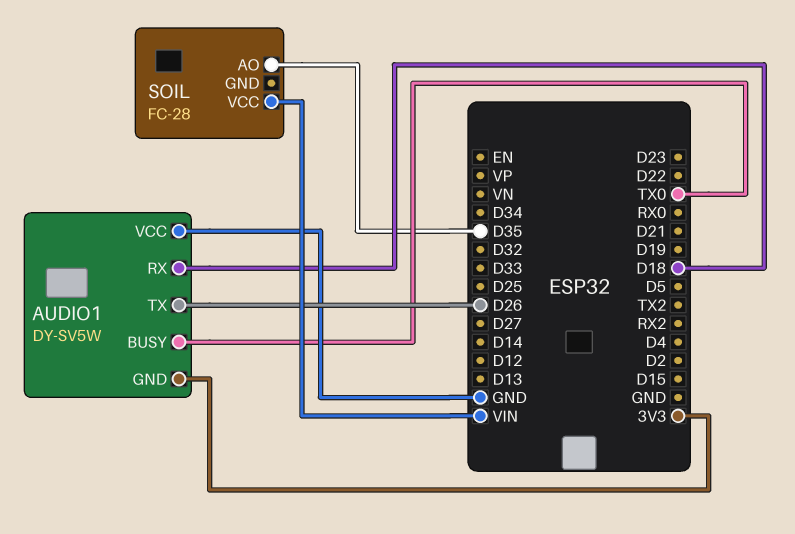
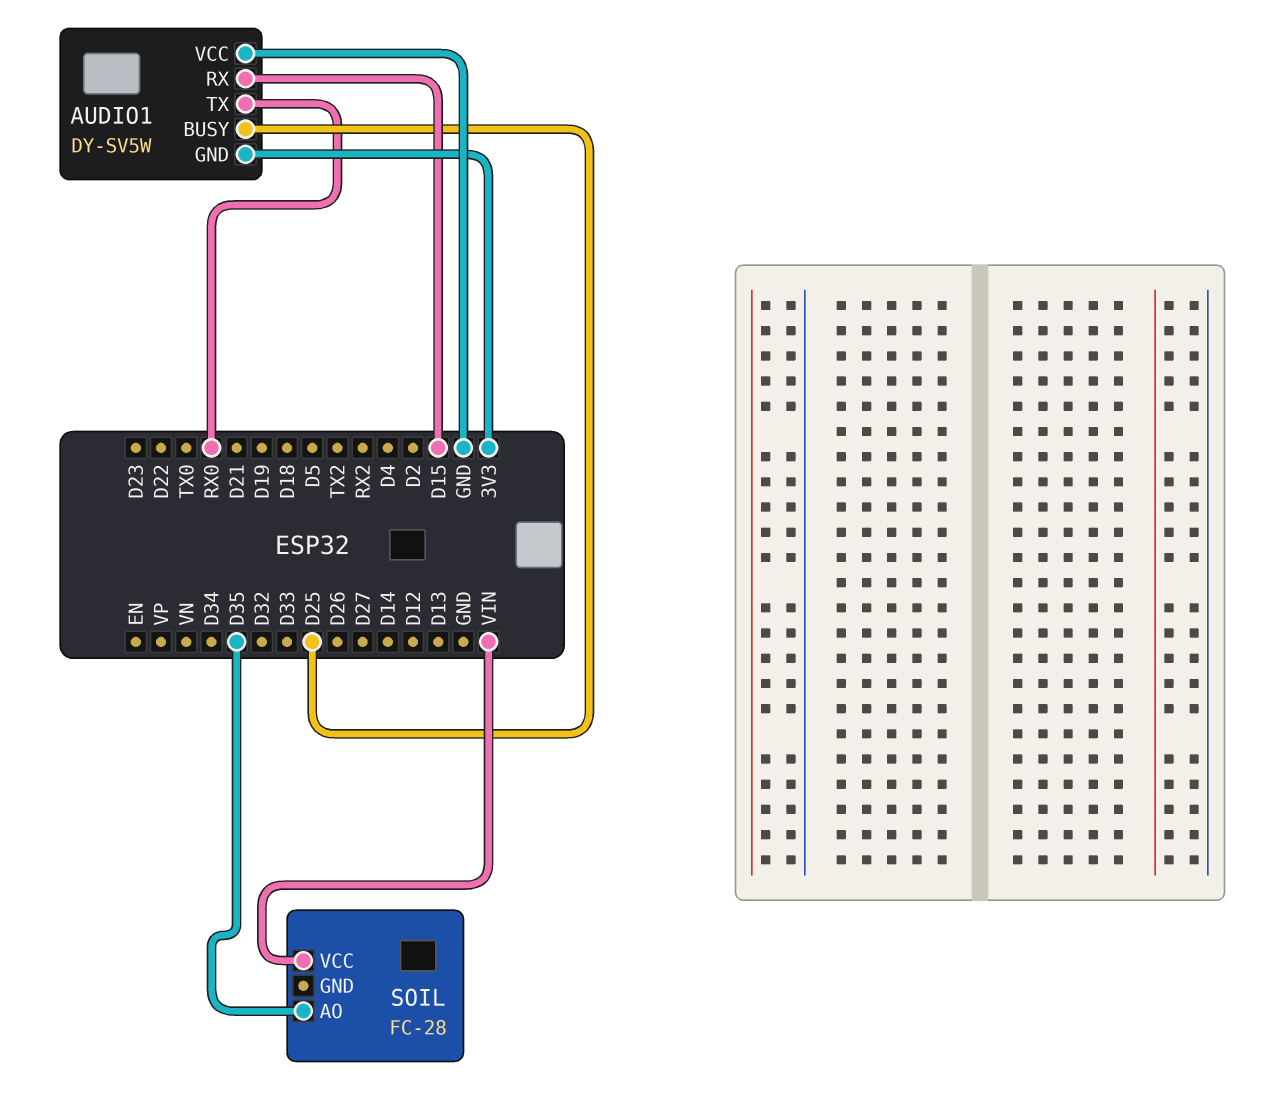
AUDIO1 pin BUSY: TX0 -> D25
AUDIO1 pin RX: D18 -> D15
AUDIO1 pin TX: D26 -> RX0

